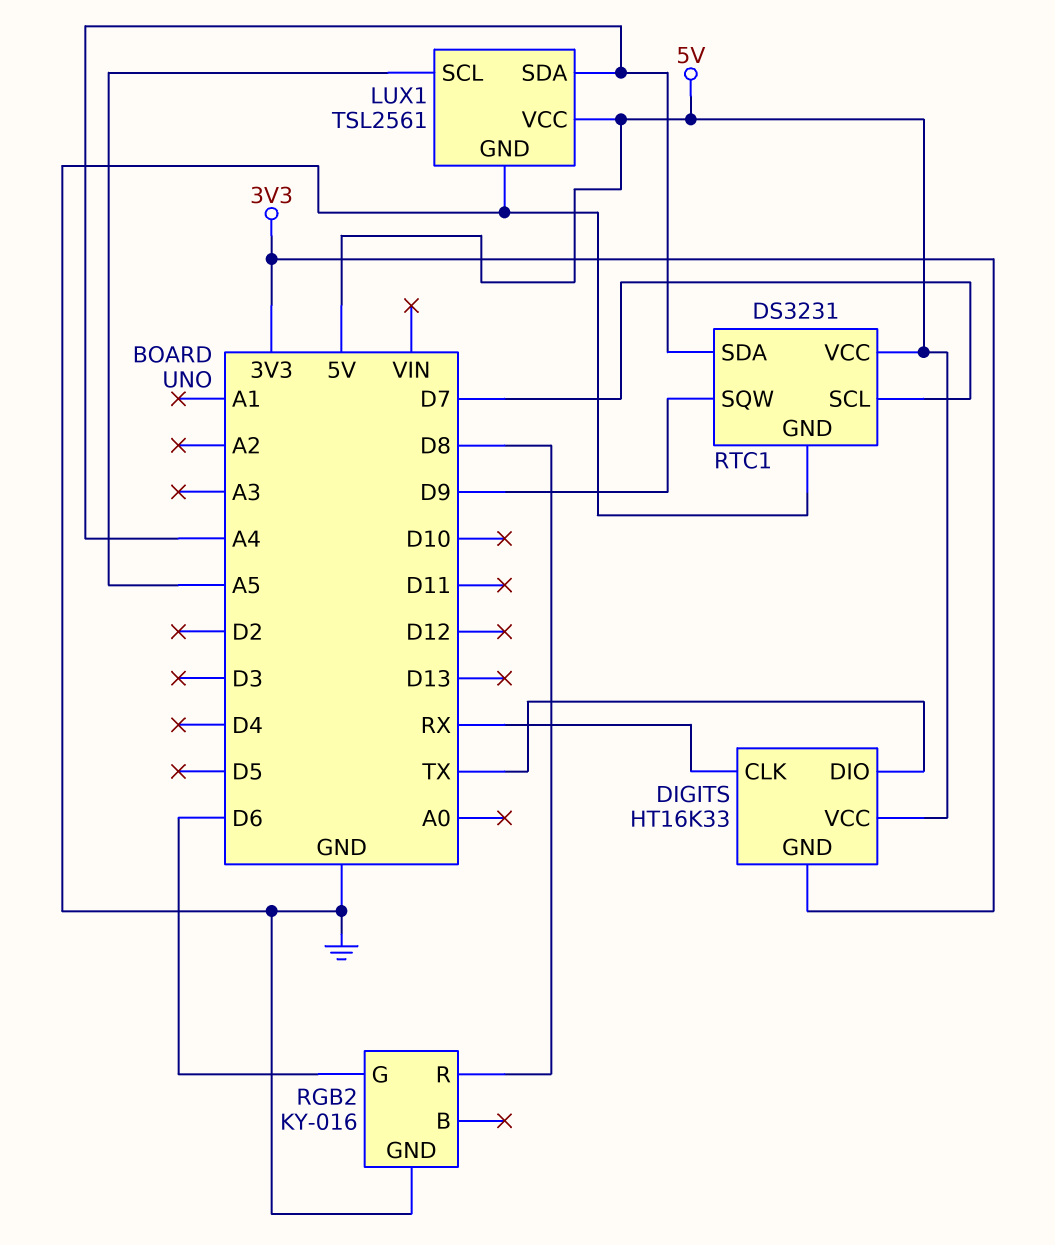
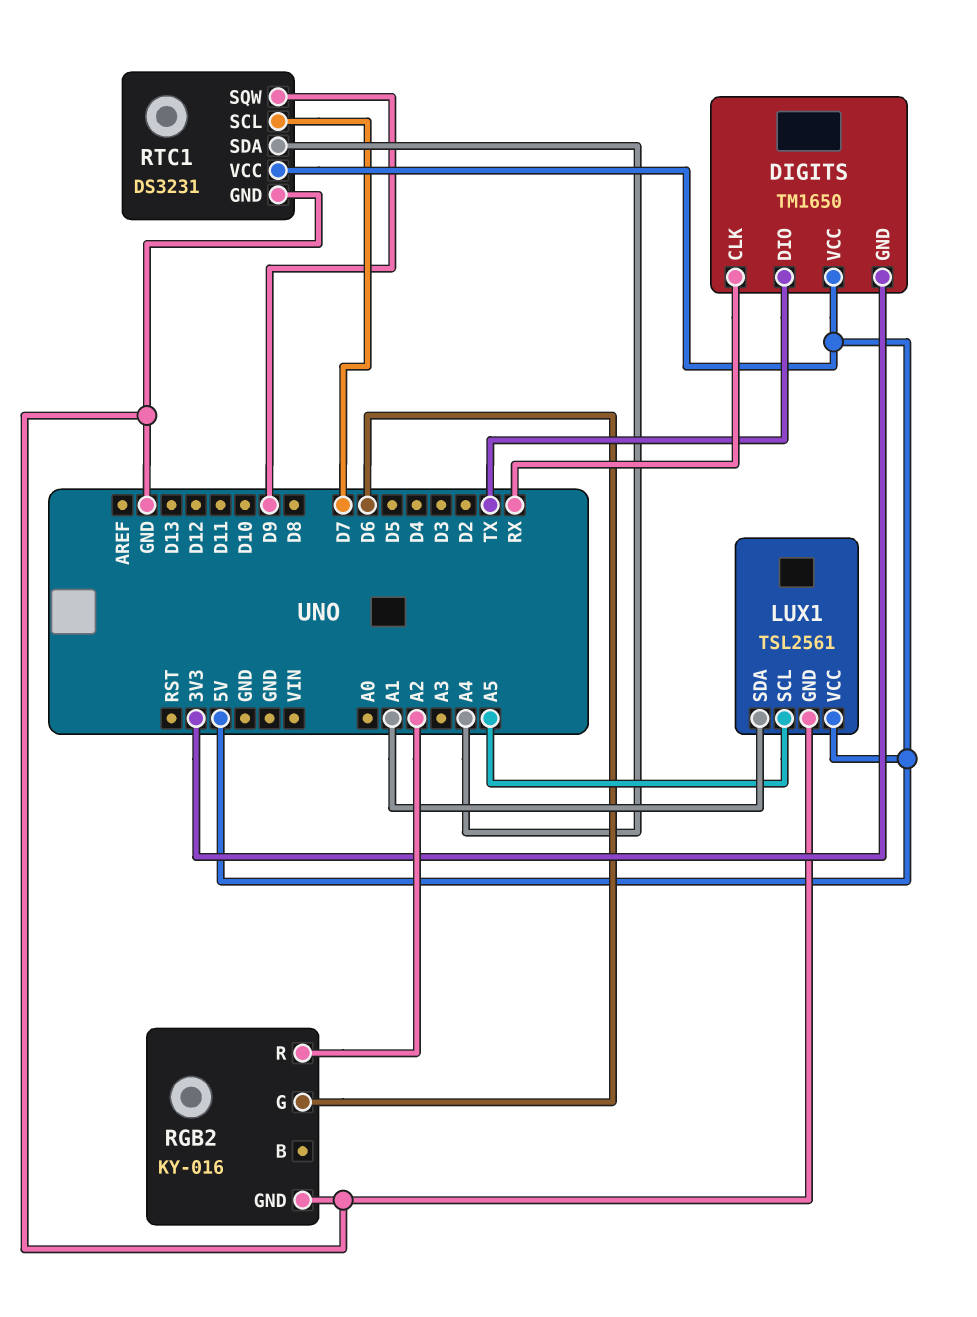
DIGITS: HT16K33 -> TM1650
LUX1 pin SDA: A4 -> A1
RGB2 pin R: D8 -> A2

